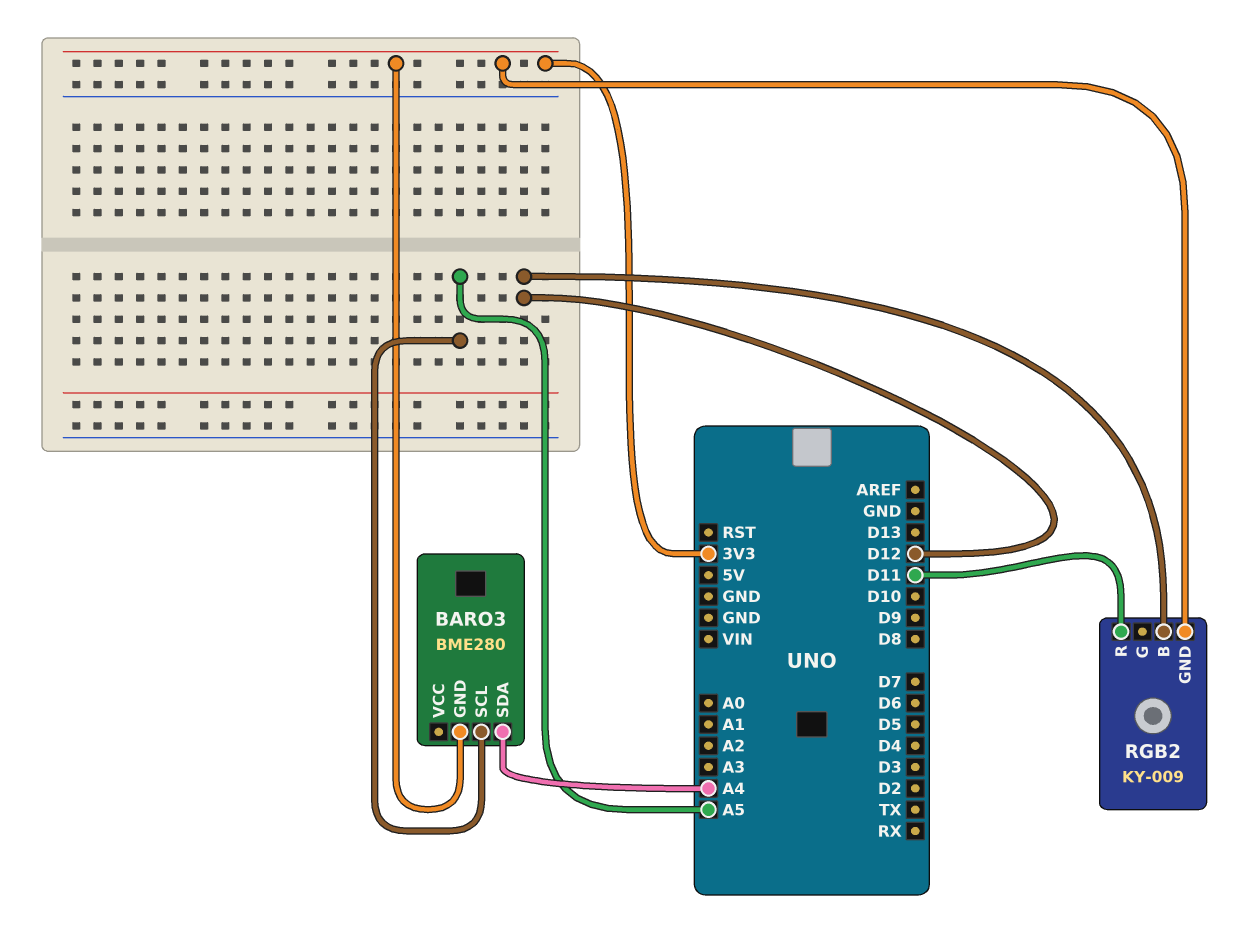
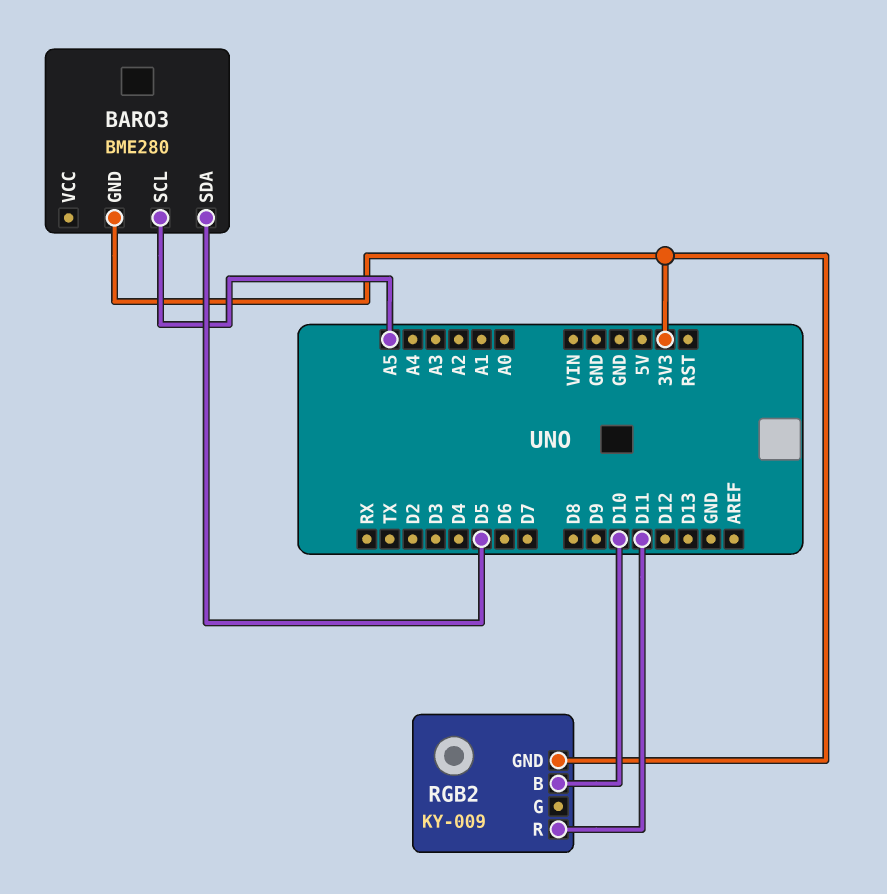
BARO3 pin SDA: A4 -> D5
RGB2 pin B: D12 -> D10

